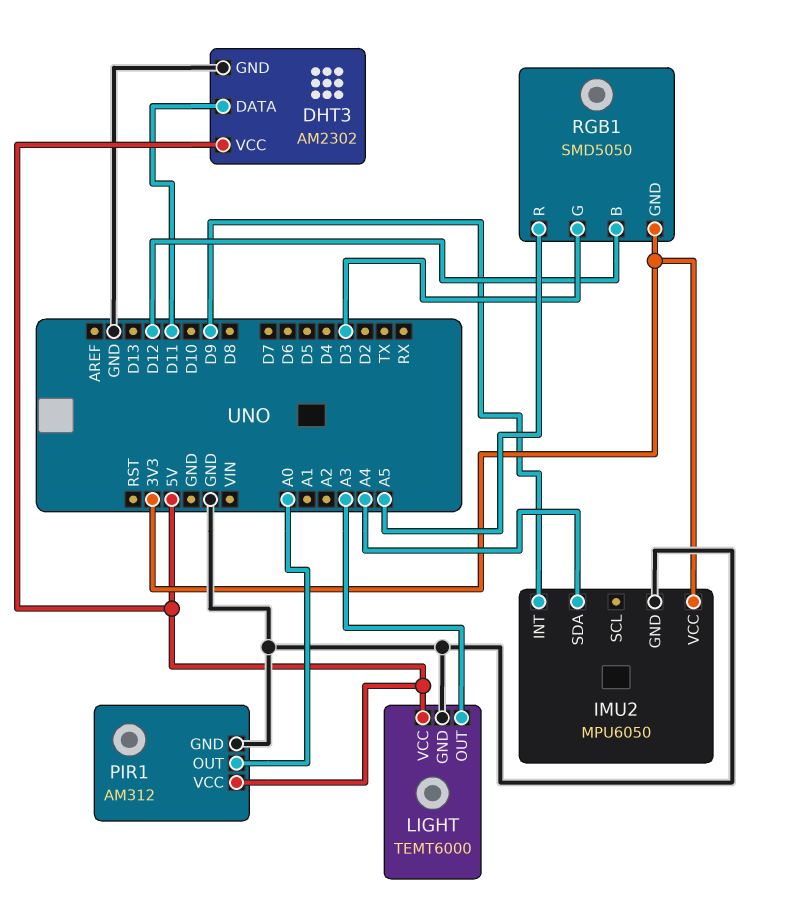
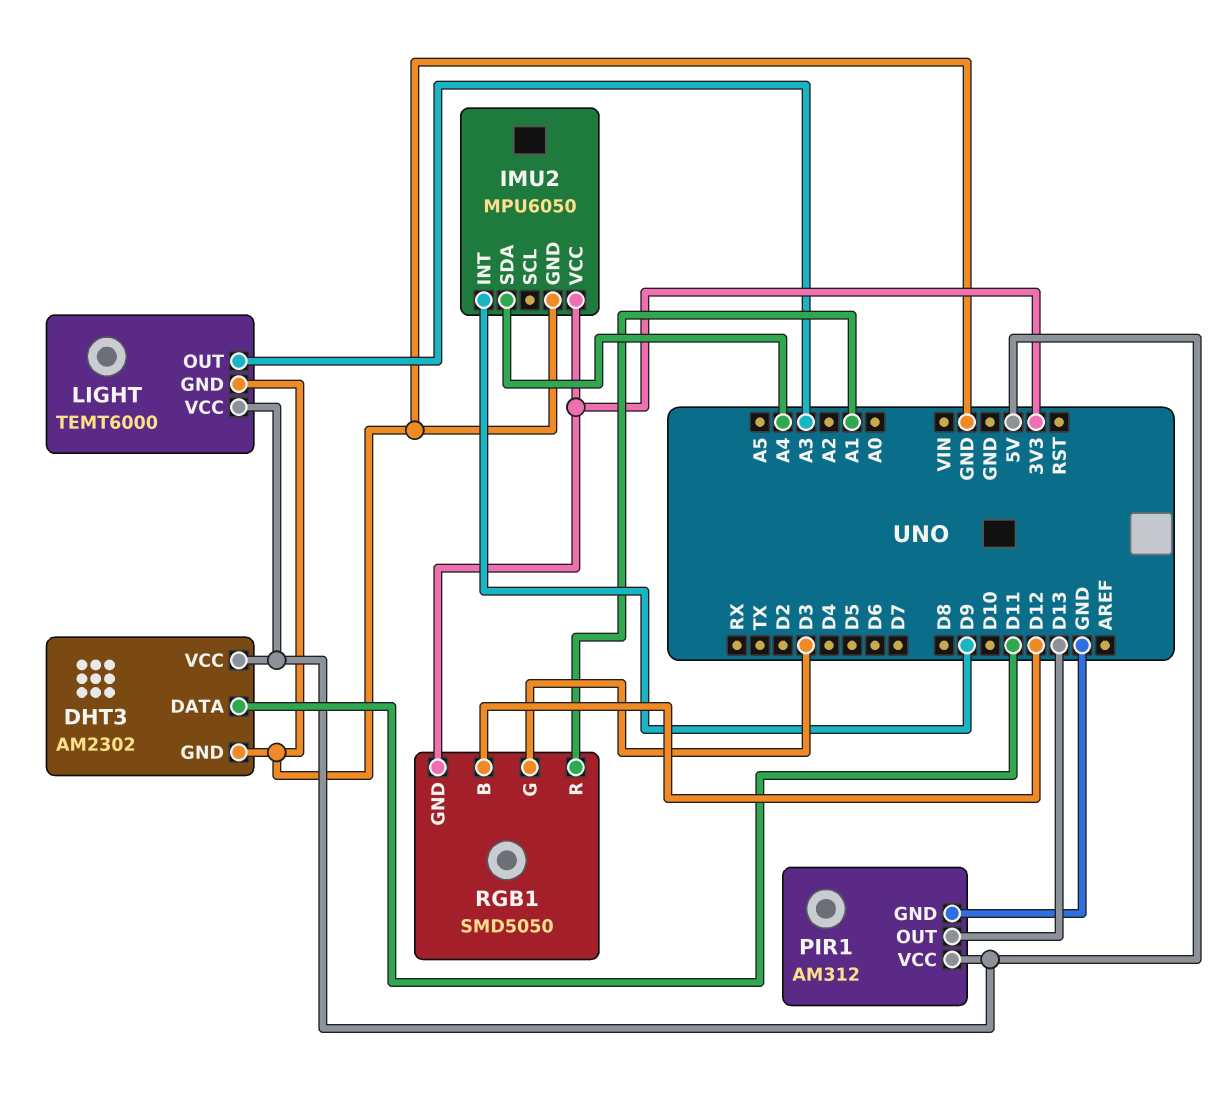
PIR1 pin OUT: A0 -> D13
RGB1 pin R: A5 -> A1

